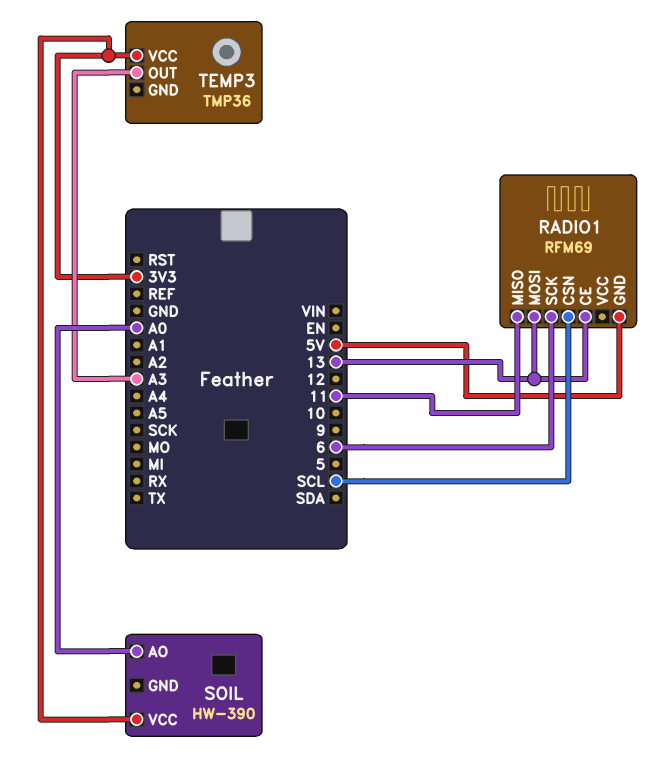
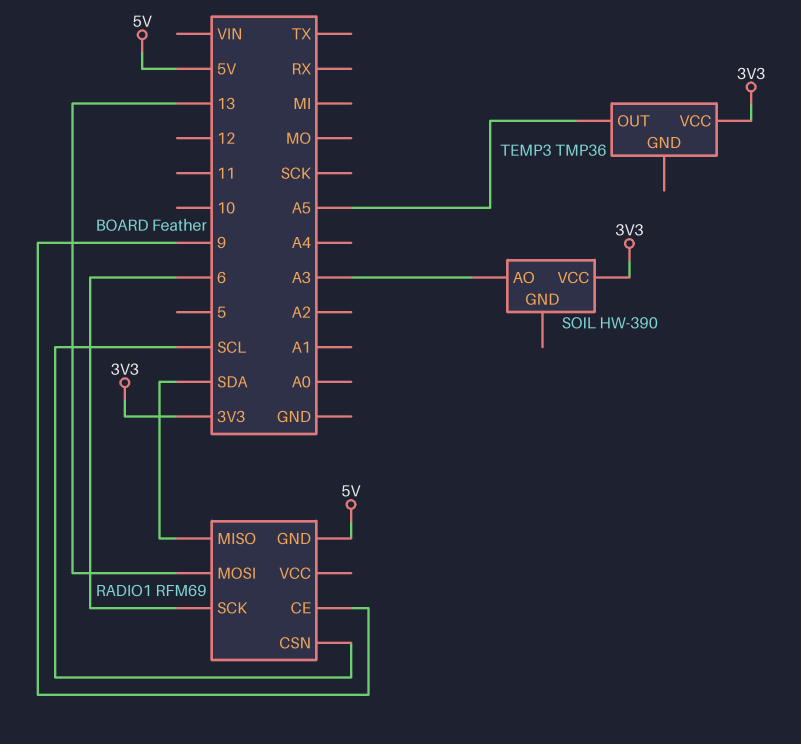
RADIO1 pin CE: 13 -> 9
RADIO1 pin MISO: 11 -> SDA
SOIL pin AO: A0 -> A3
TEMP3 pin OUT: A3 -> A5

